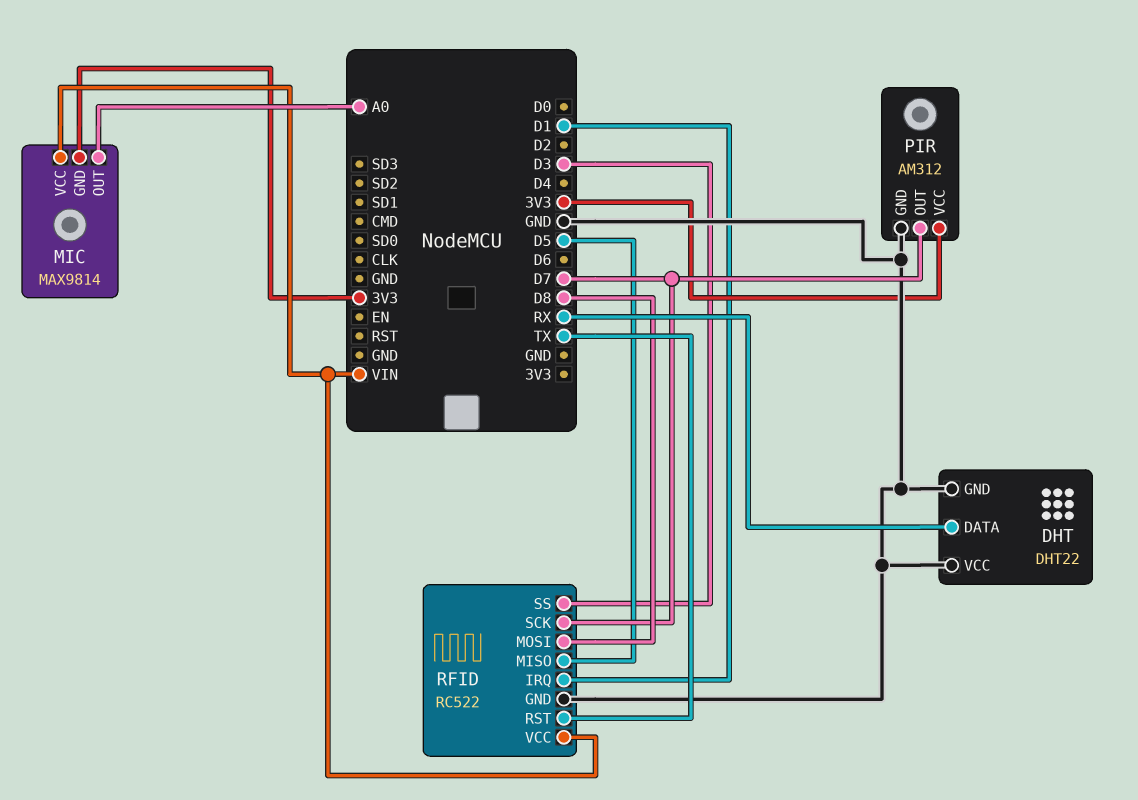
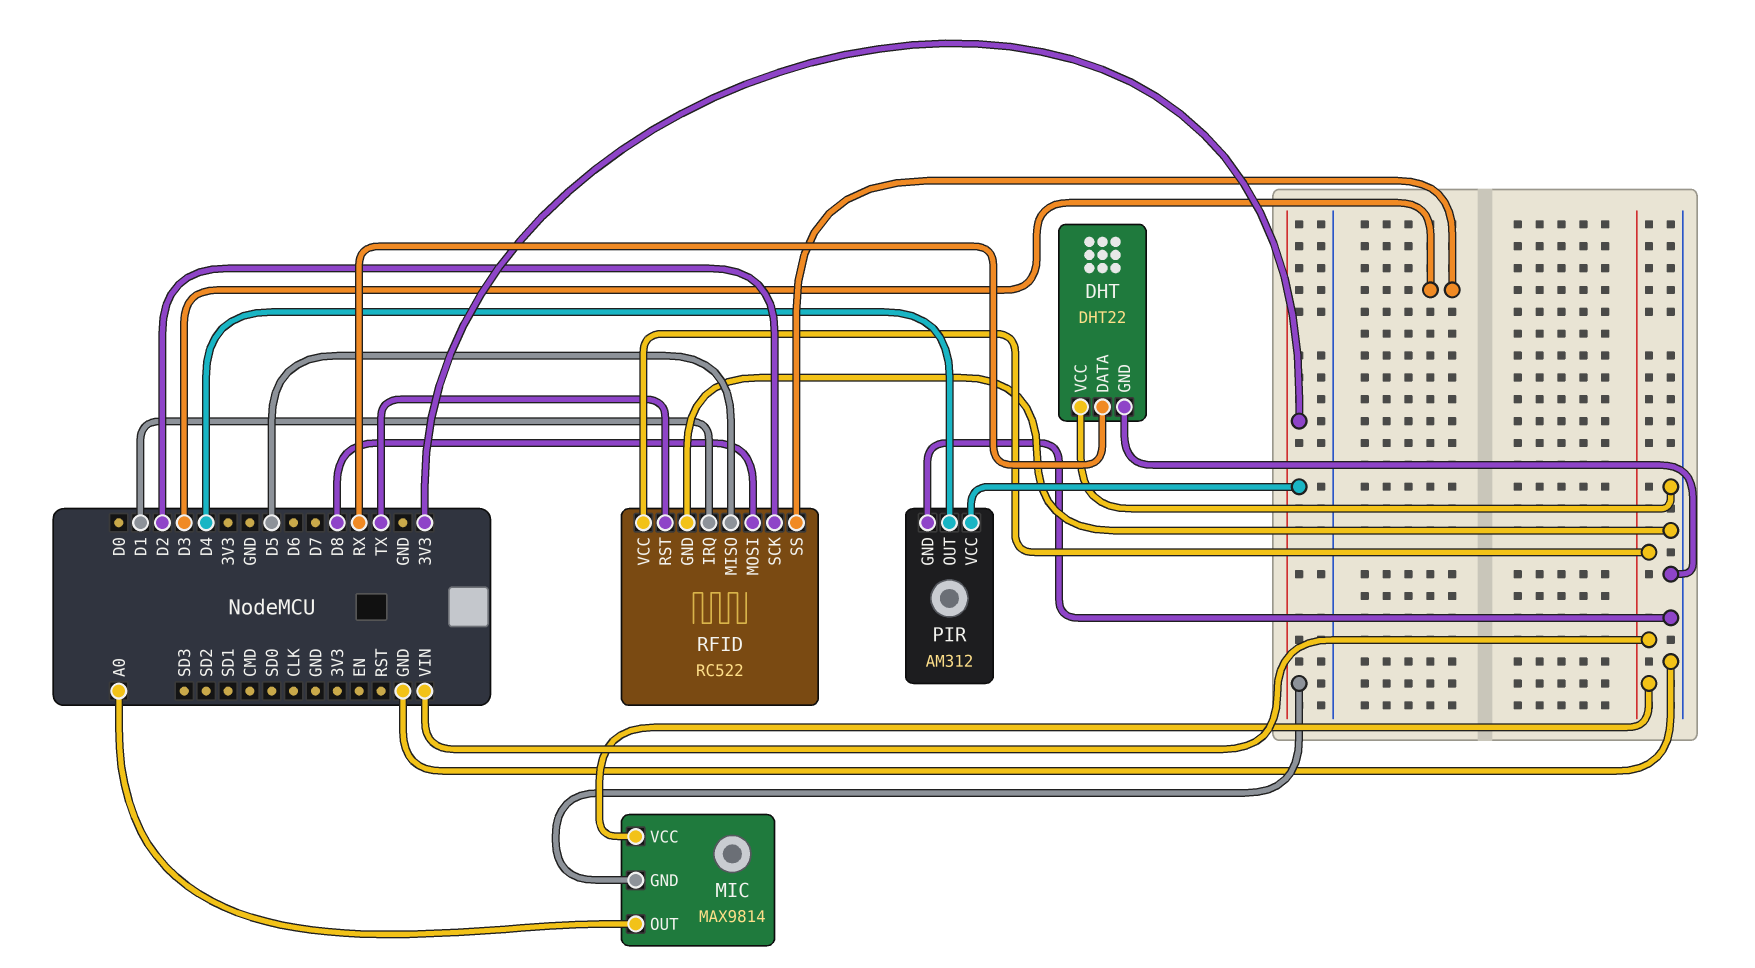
PIR pin OUT: D7 -> D4
RFID pin SCK: D7 -> D2

